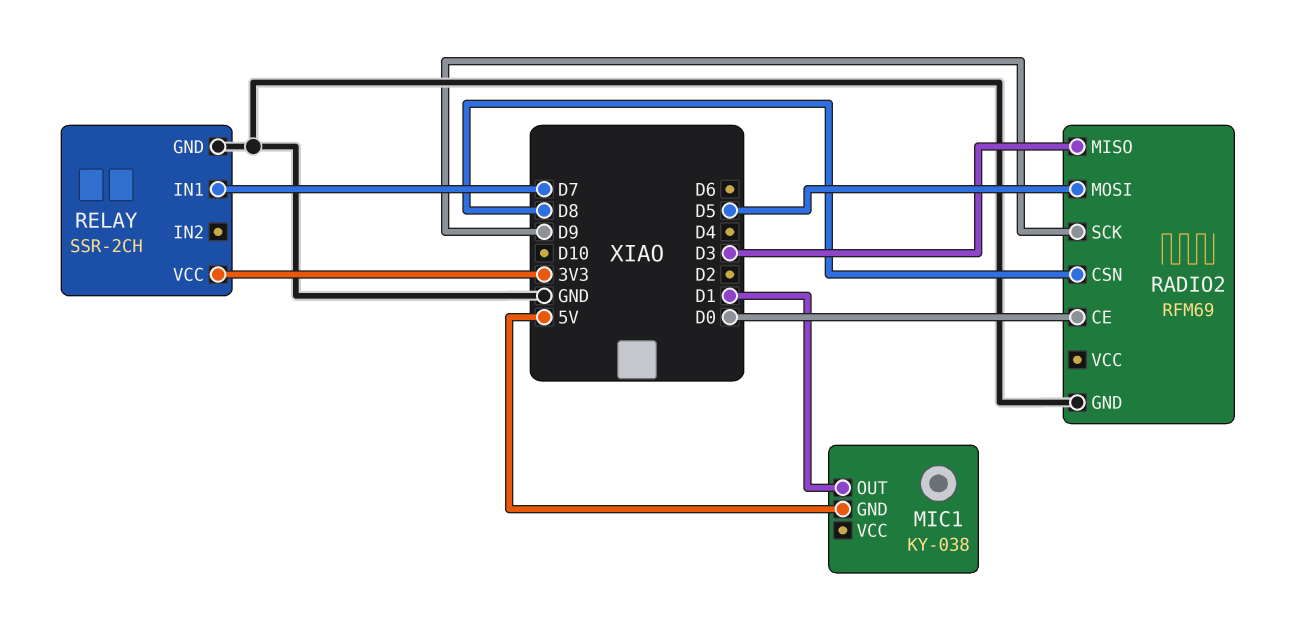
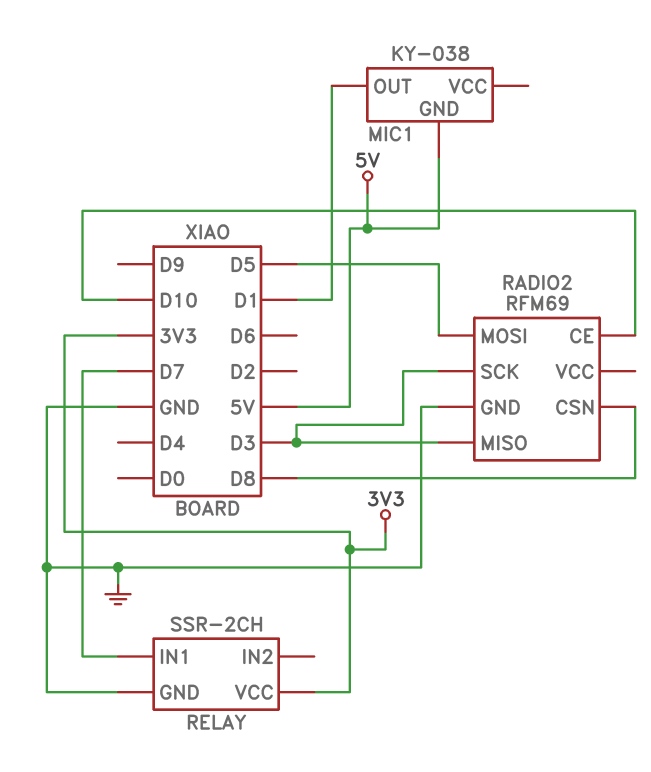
RADIO2 pin CE: D0 -> D10
RADIO2 pin SCK: D9 -> D3

